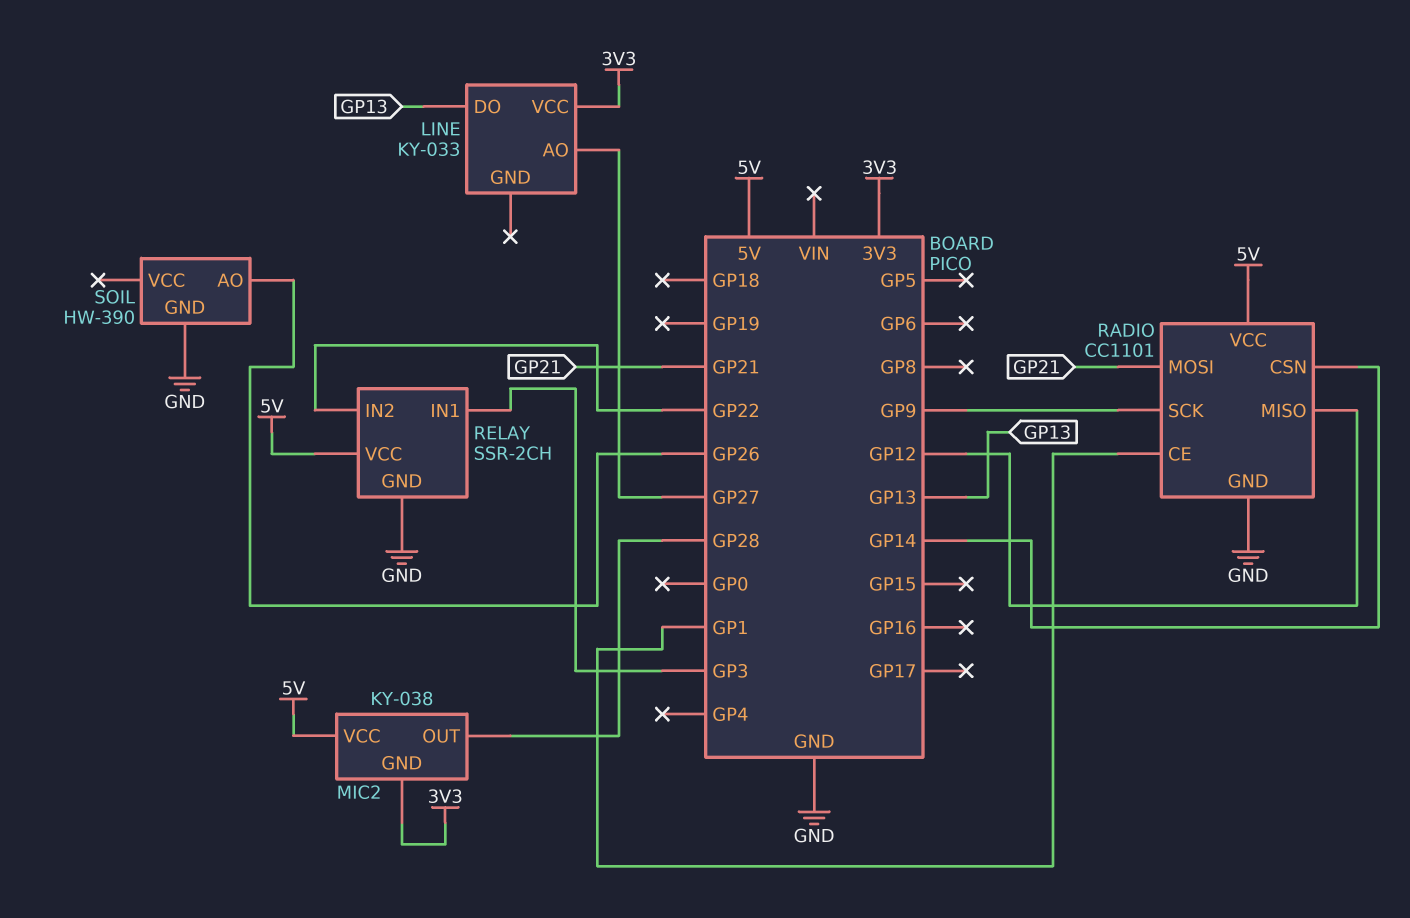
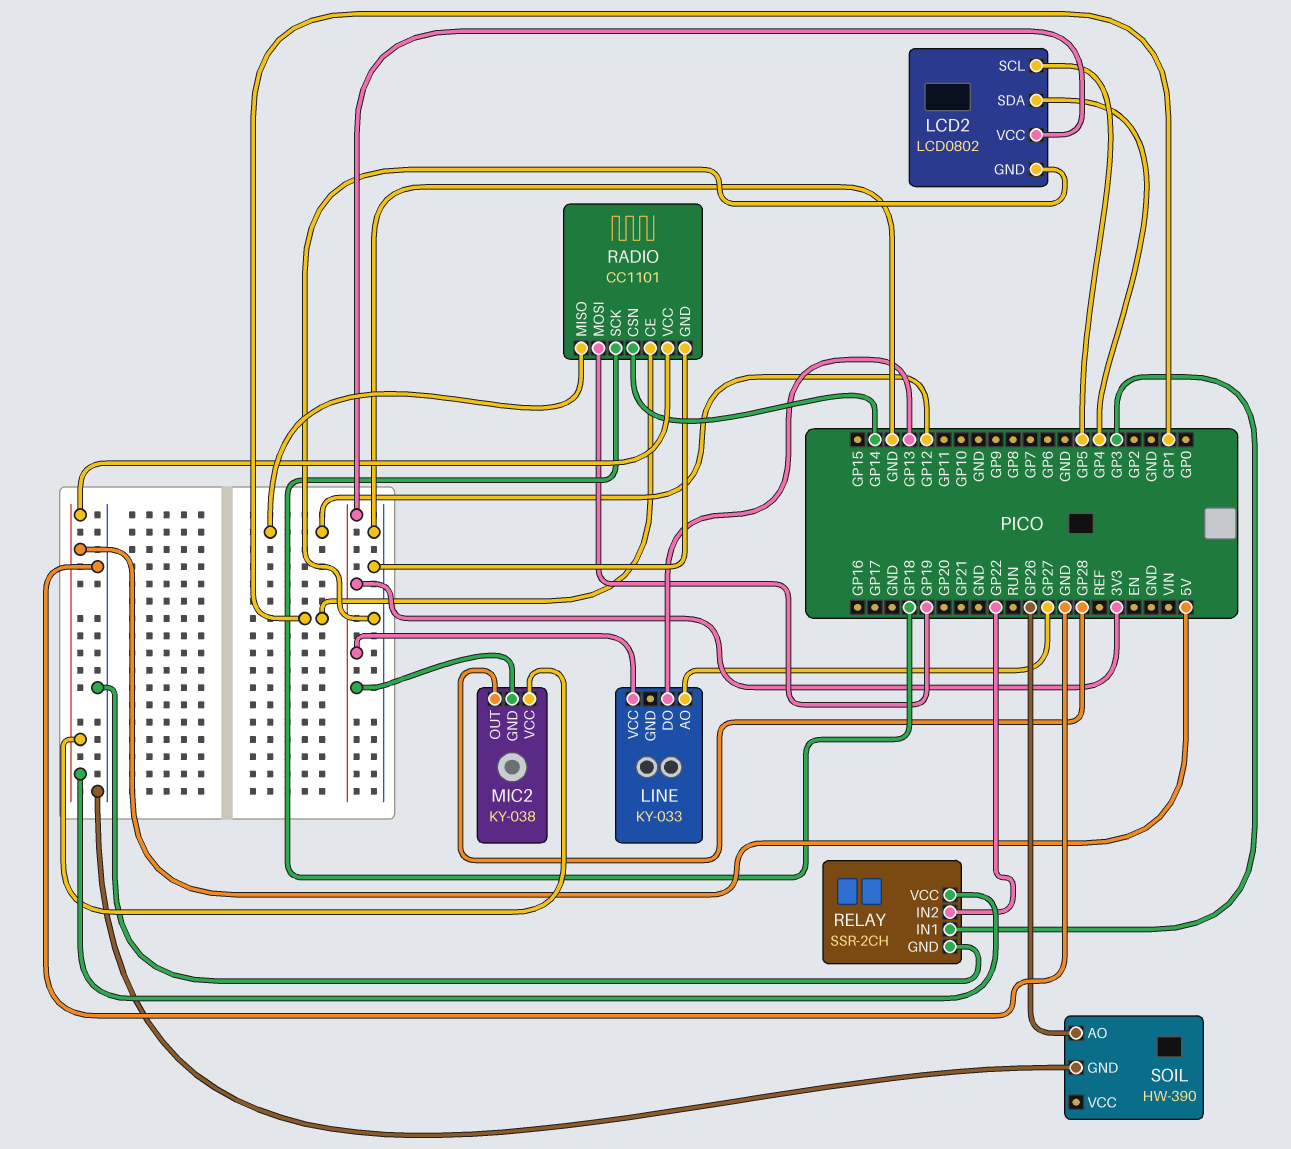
LCD2: none -> LCD0802
LCD2 pin GND: none -> GND
LCD2 pin SCL: none -> GP5
LCD2 pin SDA: none -> GP4
LCD2 pin VCC: none -> 3V3
RADIO pin MOSI: GP21 -> GP19
RADIO pin SCK: GP9 -> GP18

